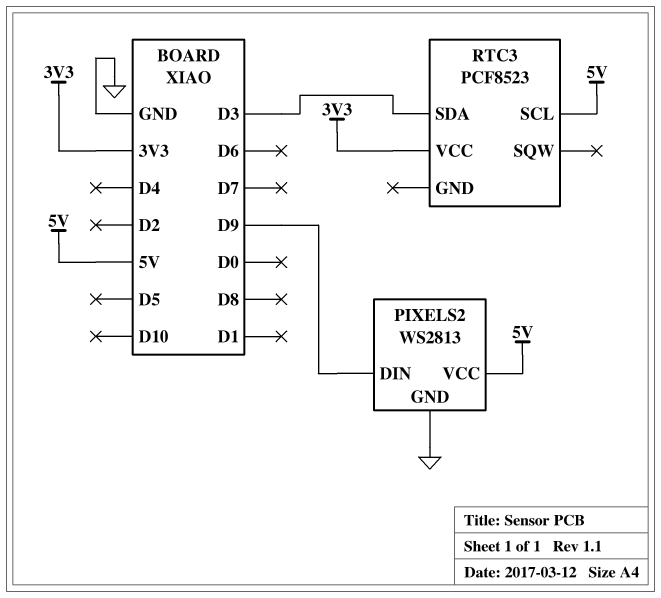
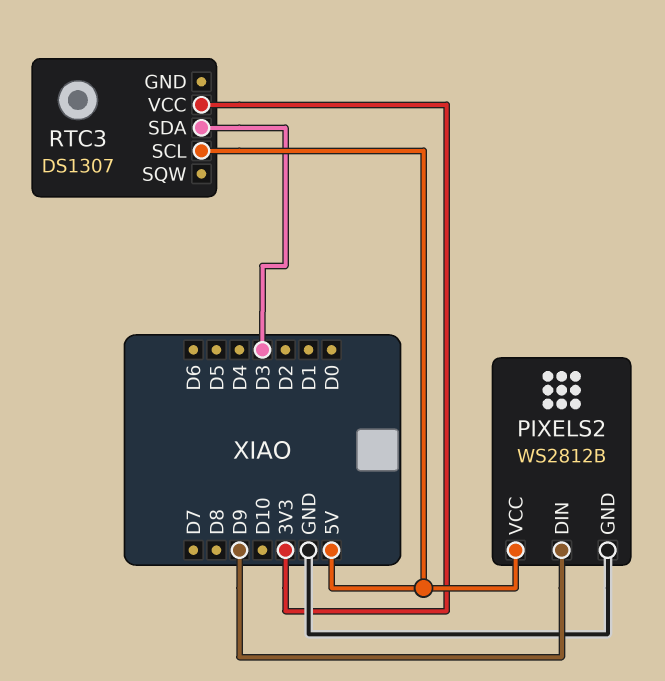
PIXELS2: WS2813 -> WS2812B
RTC3: PCF8523 -> DS1307

